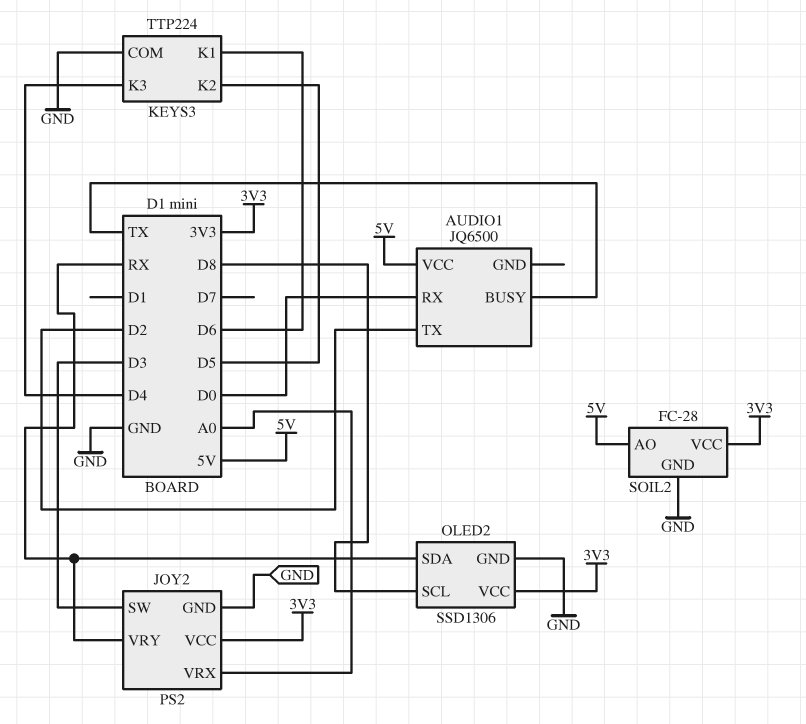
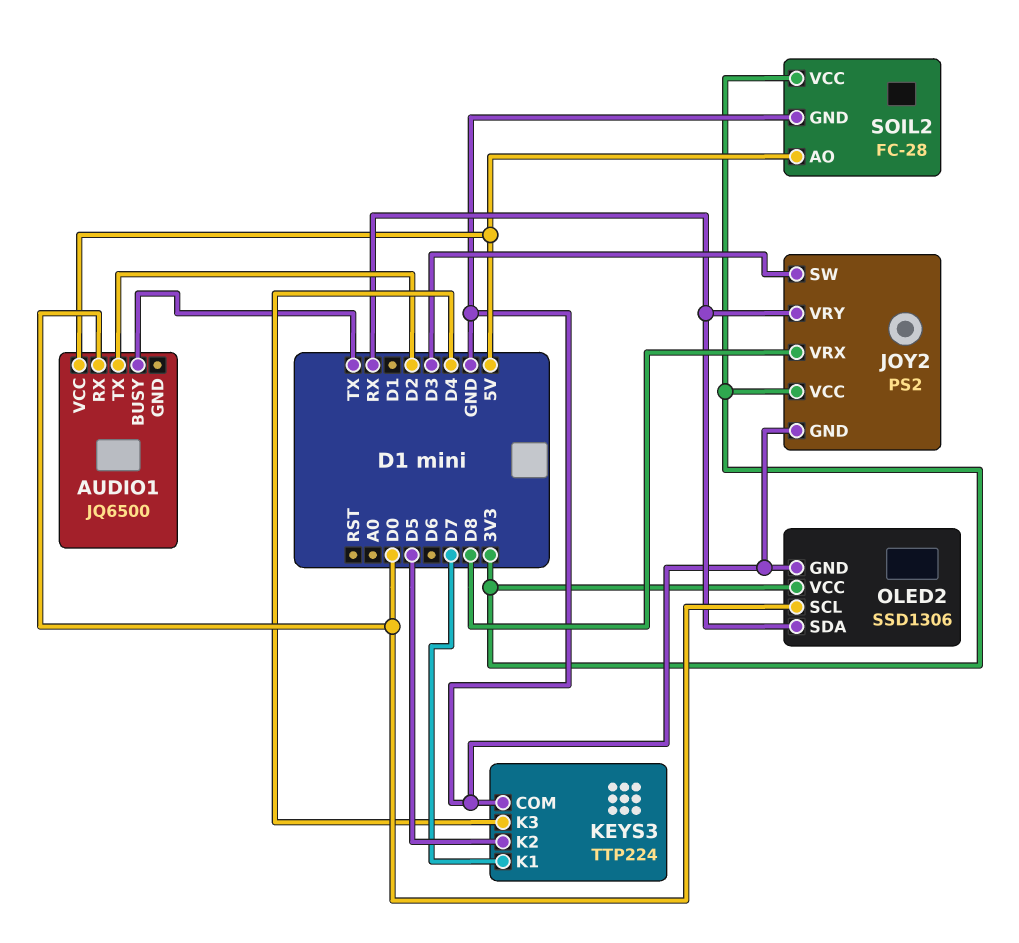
JOY2 pin VRX: A0 -> D8
KEYS3 pin K1: D6 -> D7
OLED2 pin SCL: D8 -> D0

